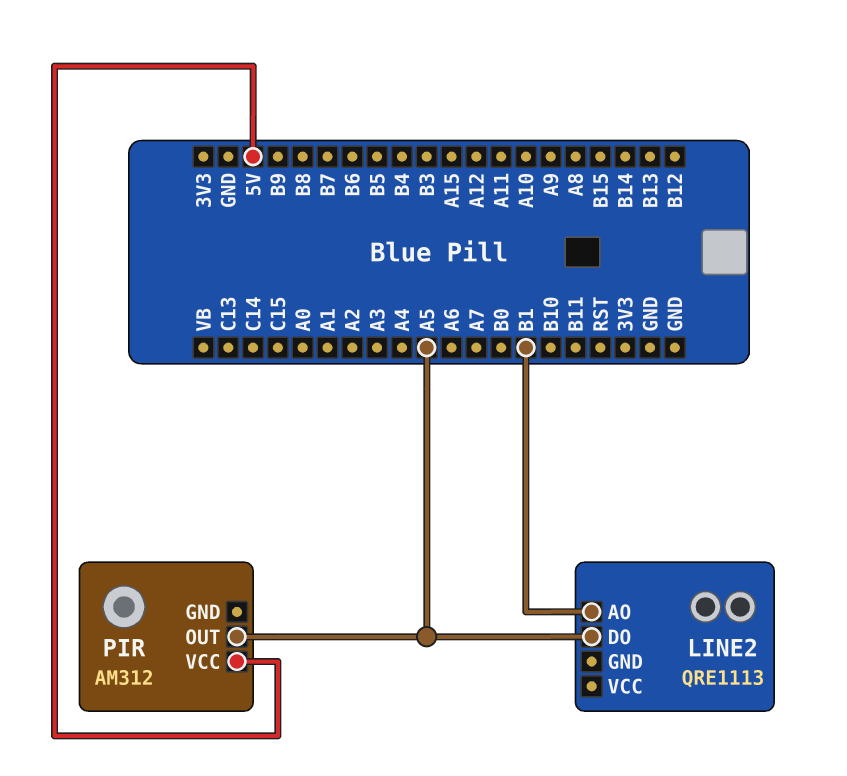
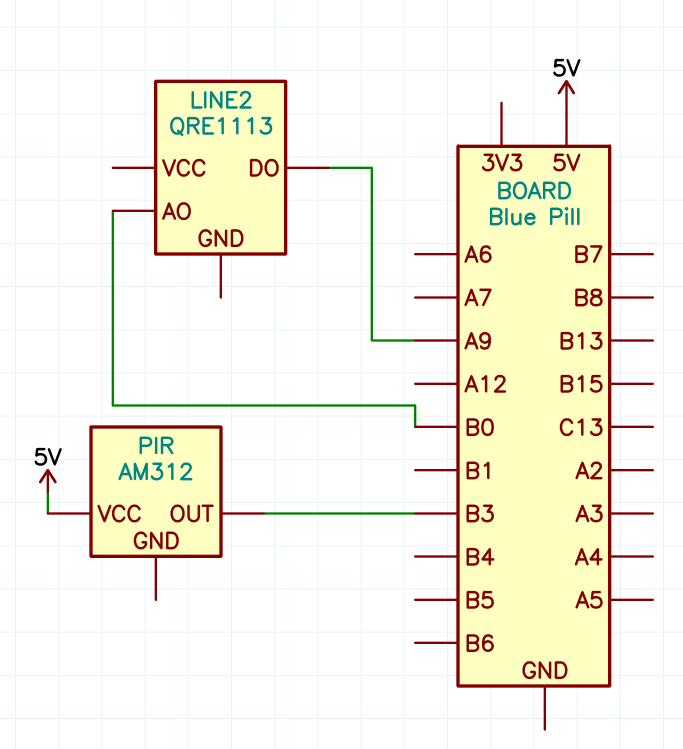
LINE2 pin AO: B1 -> B0
LINE2 pin DO: A5 -> A9
PIR pin OUT: A5 -> B3

